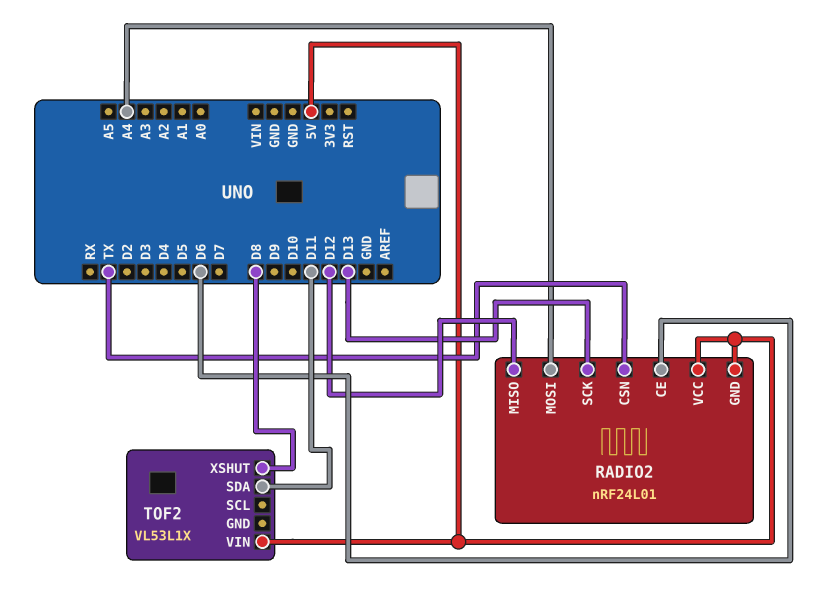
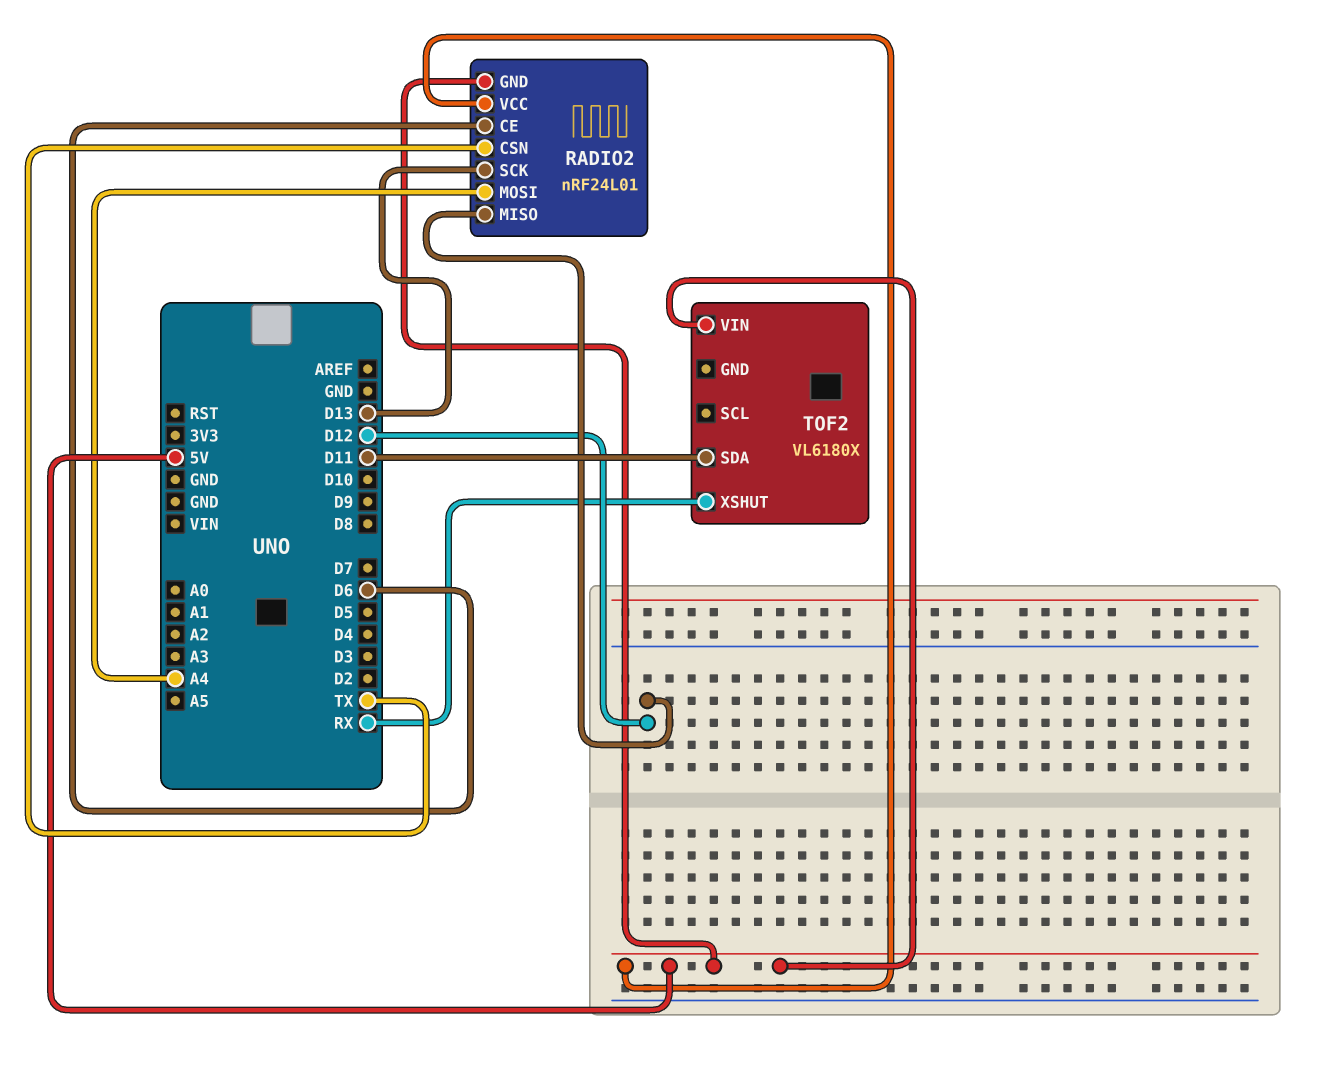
TOF2: VL53L1X -> VL6180X
TOF2 pin XSHUT: D8 -> RX

